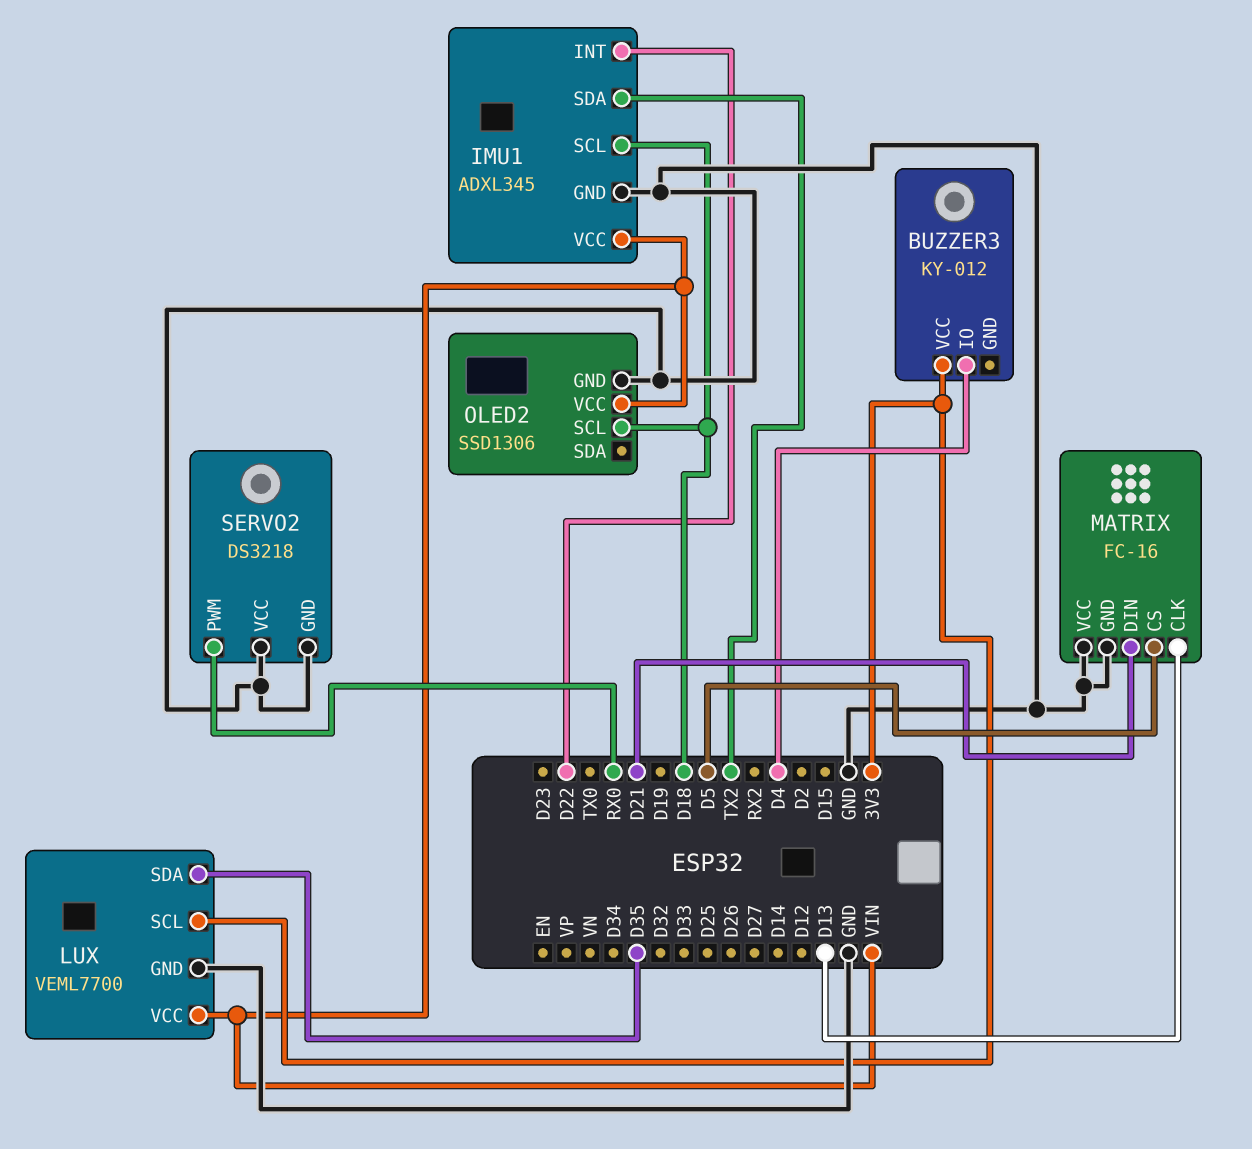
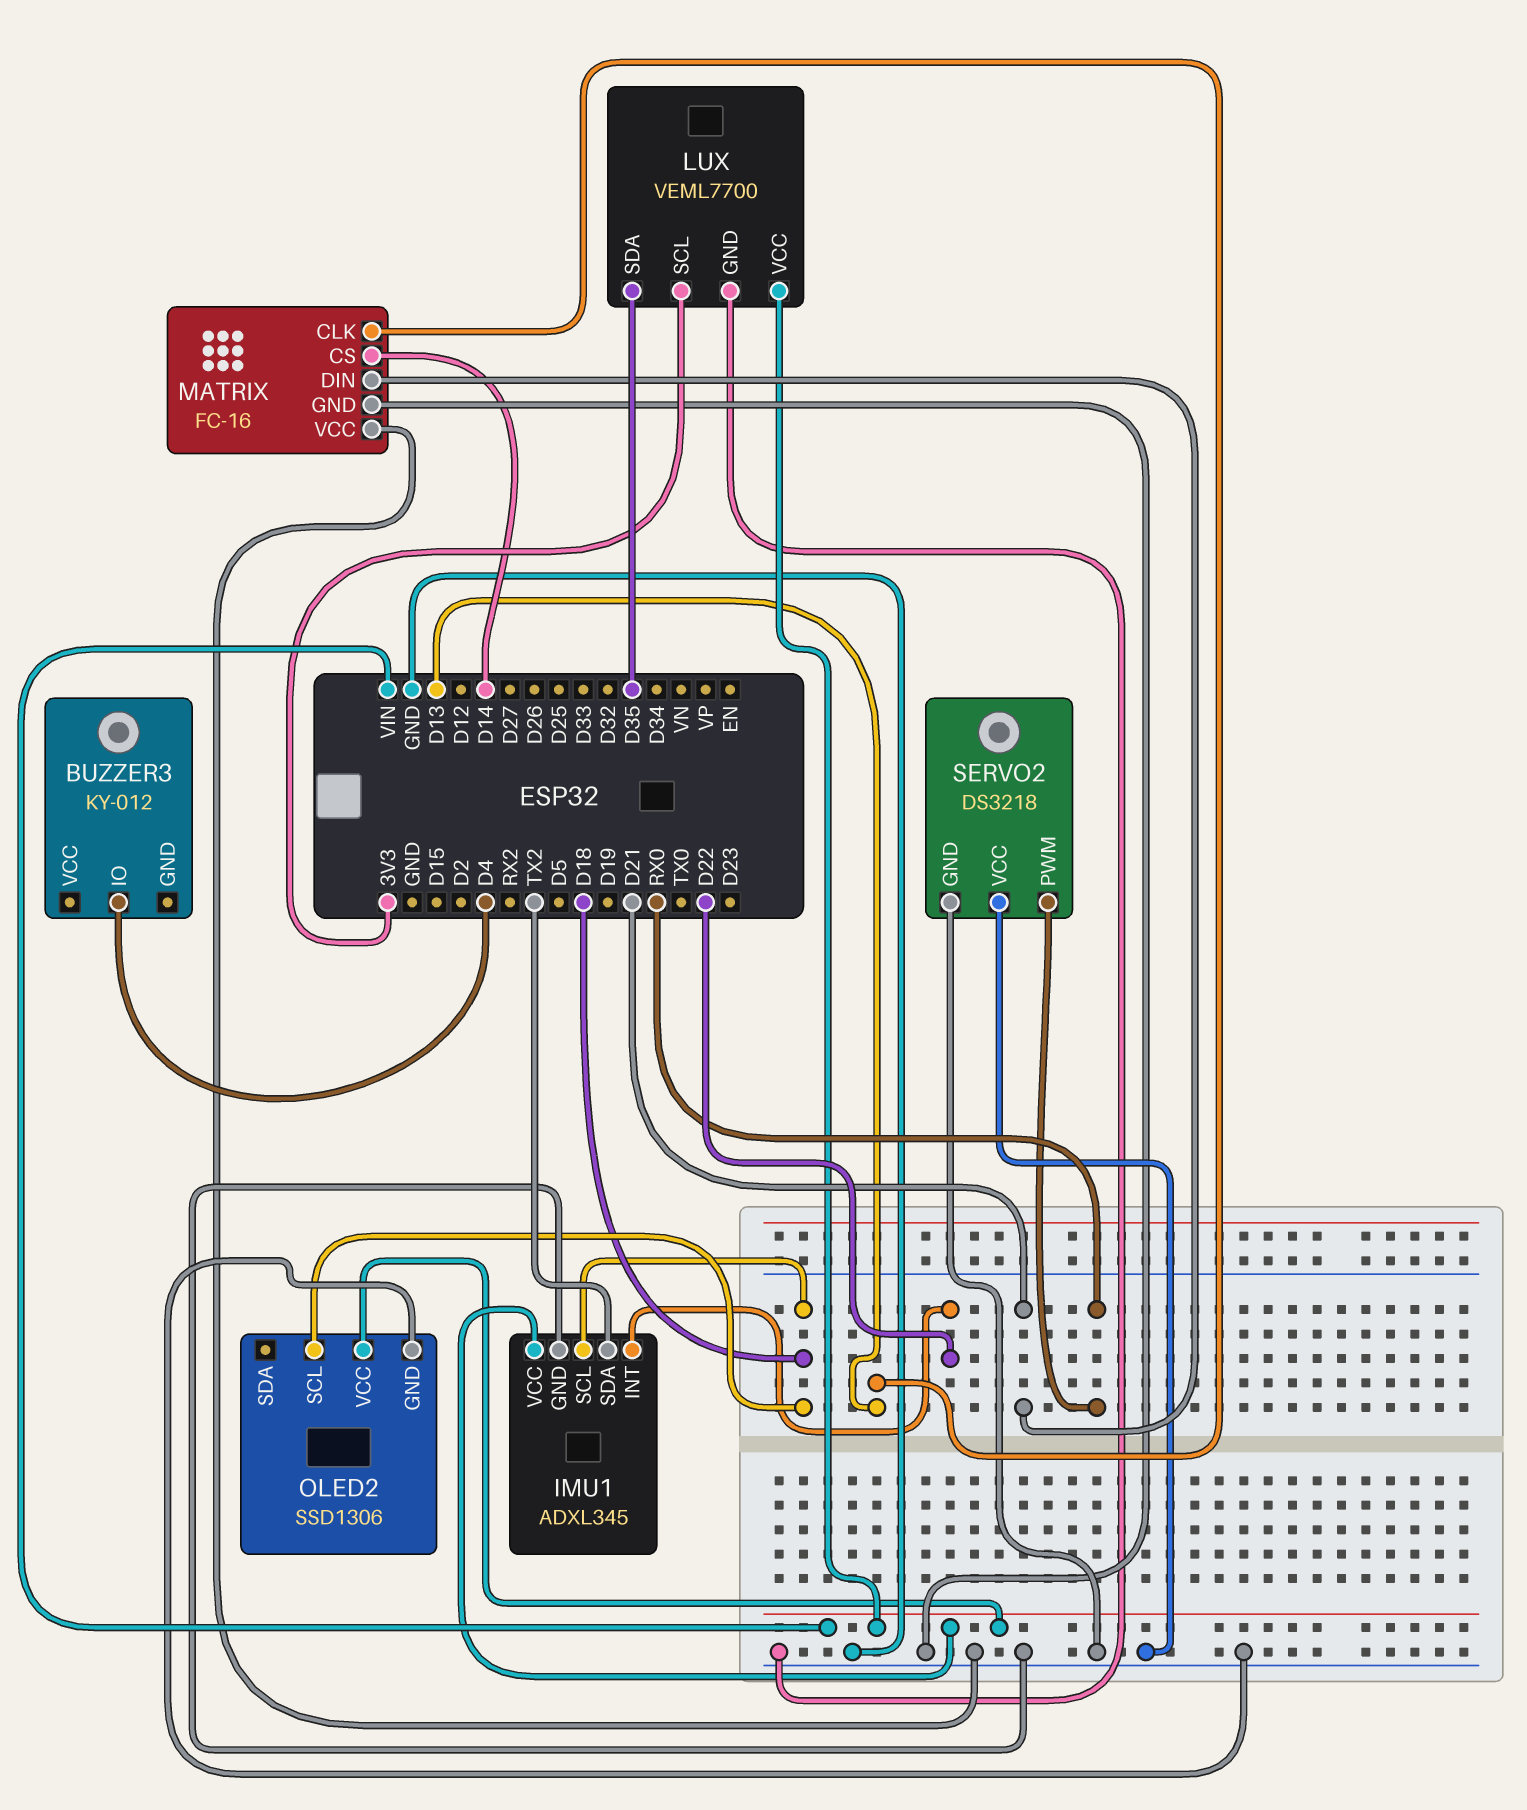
BUZZER3 pin VCC: 3V3 -> none
MATRIX pin CS: D5 -> D14

